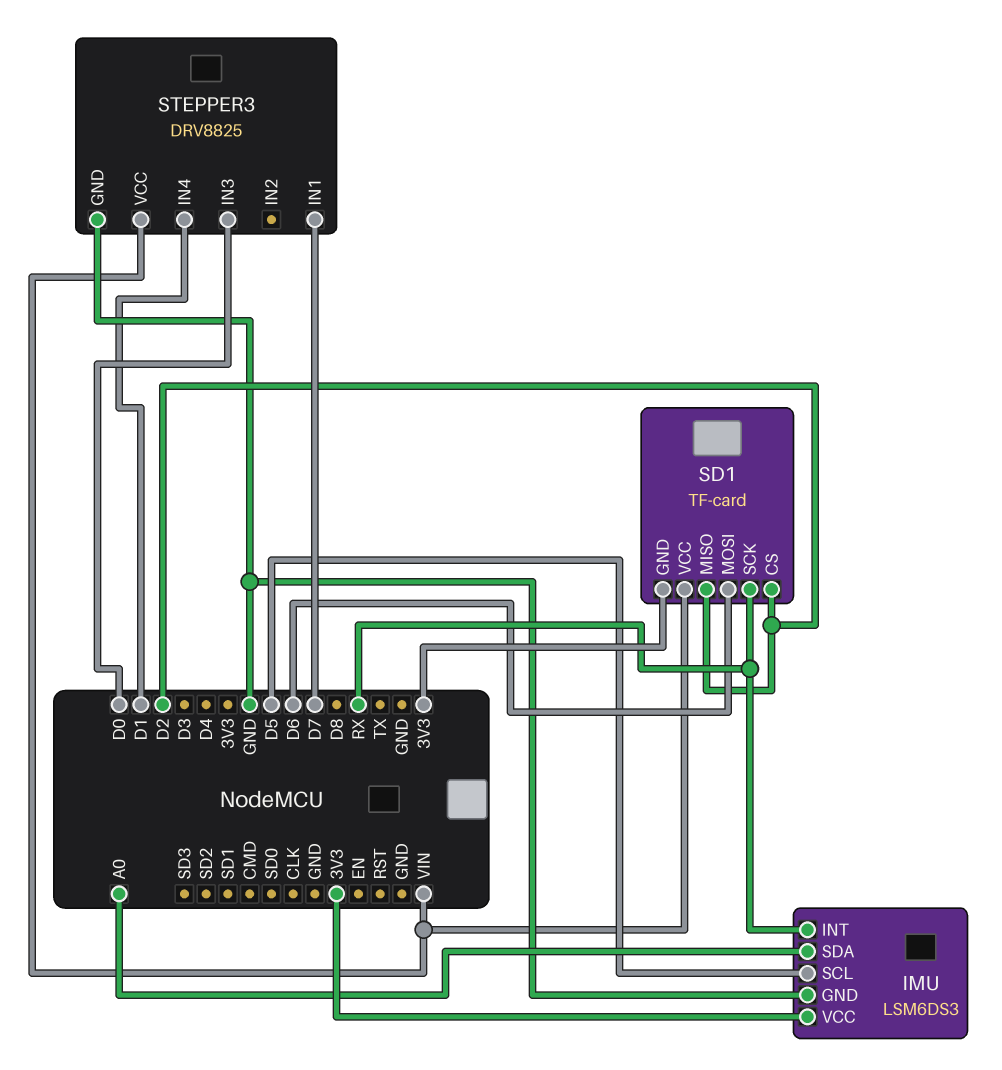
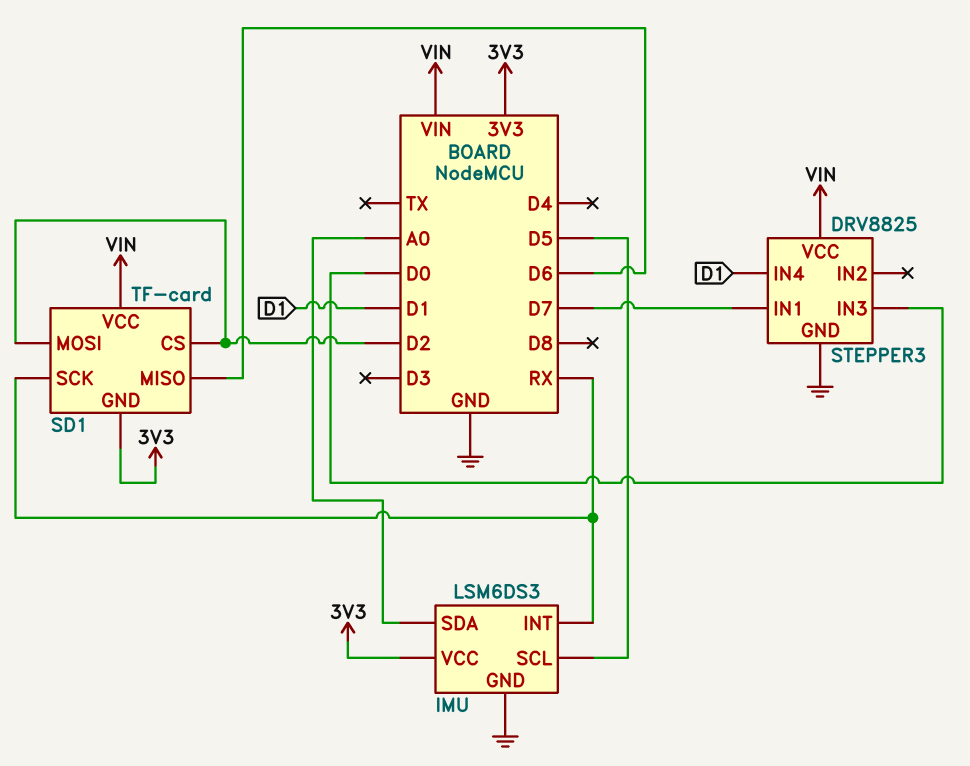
SD1 pin MISO: D2 -> D6
SD1 pin MOSI: D6 -> D2

